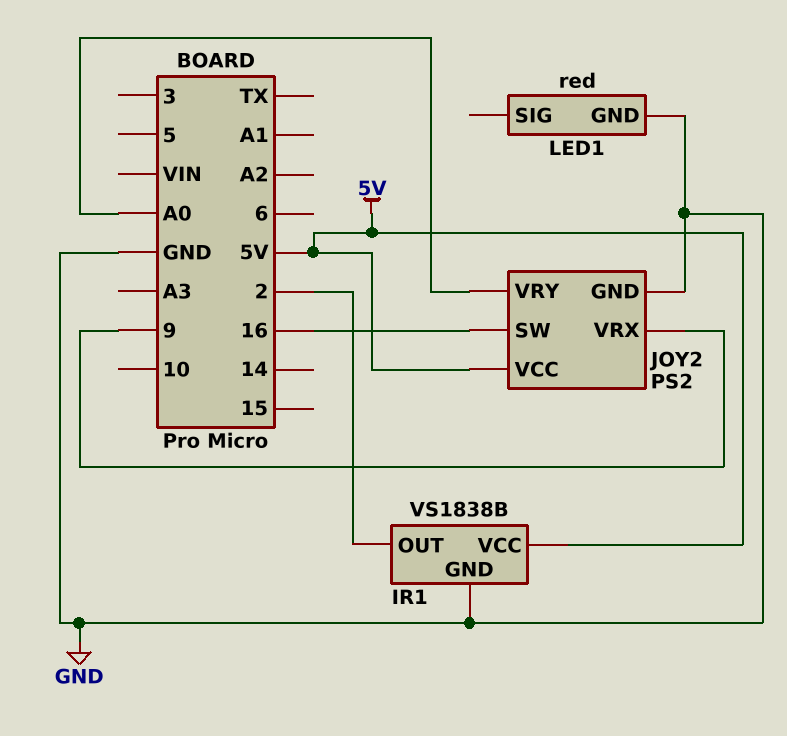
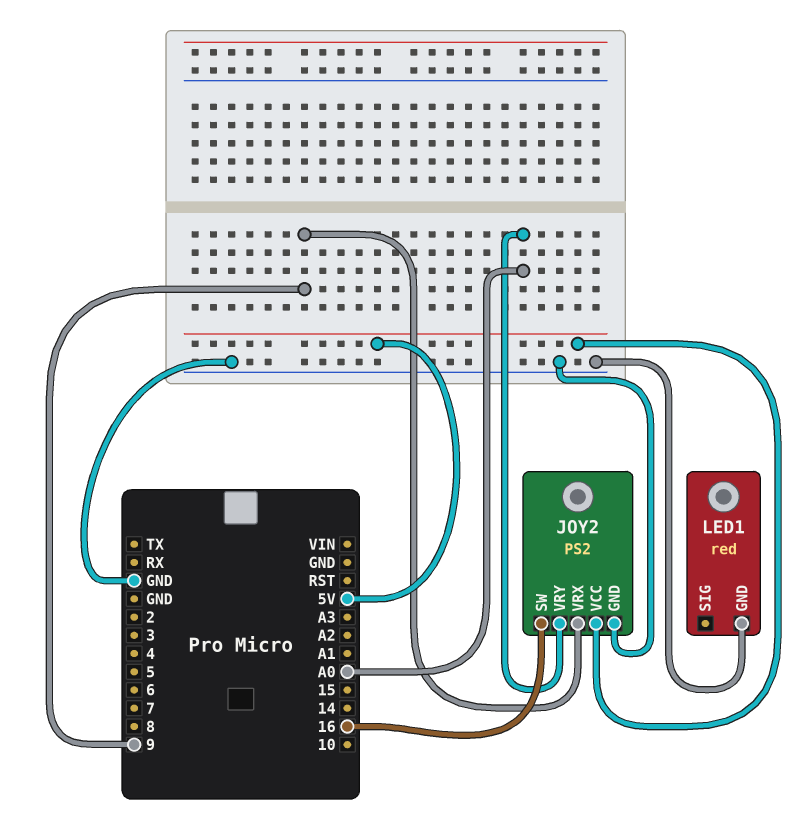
IR1: VS1838B -> none
IR1 pin GND: GND -> none
IR1 pin OUT: 2 -> none
IR1 pin VCC: 5V -> none

